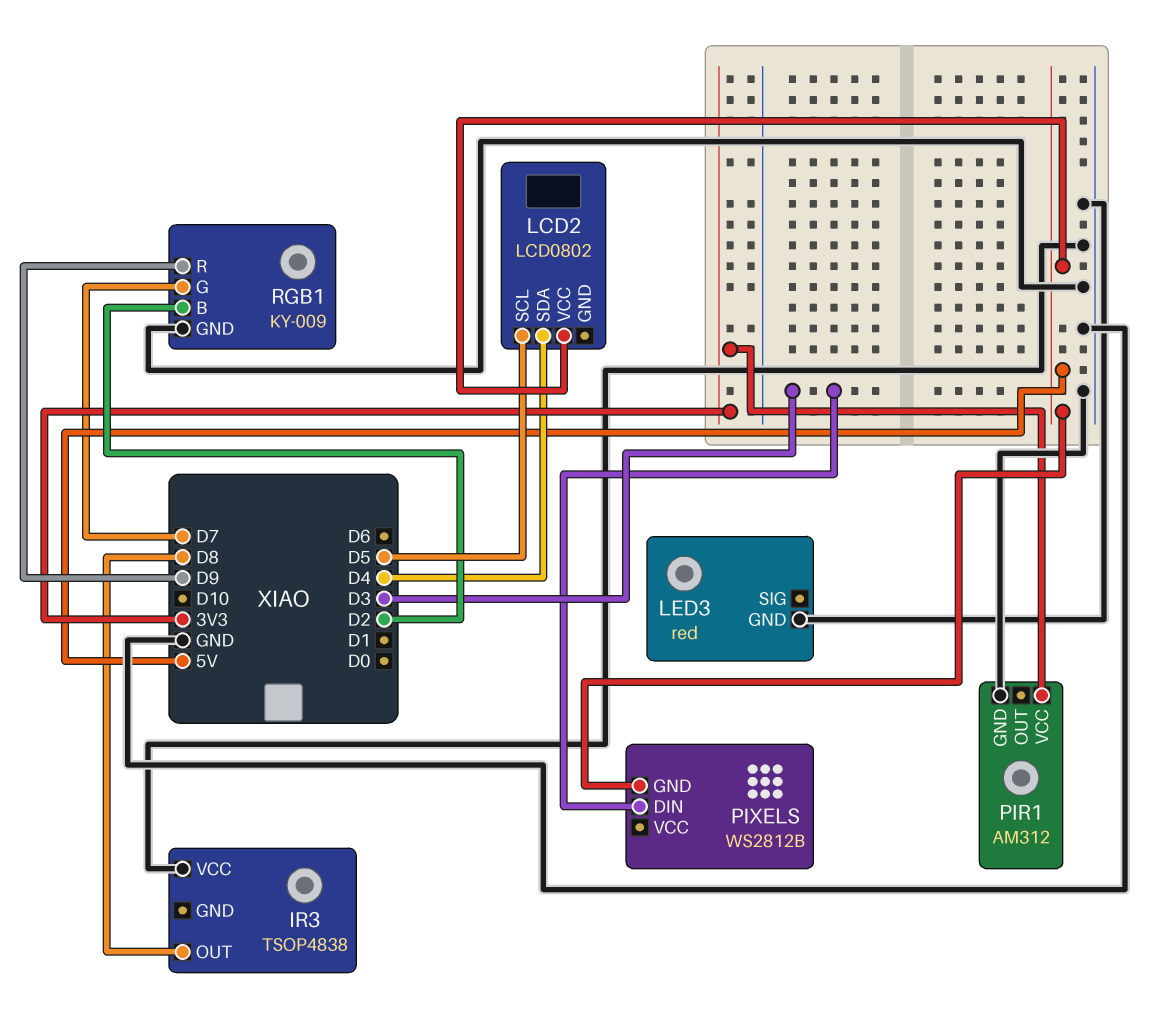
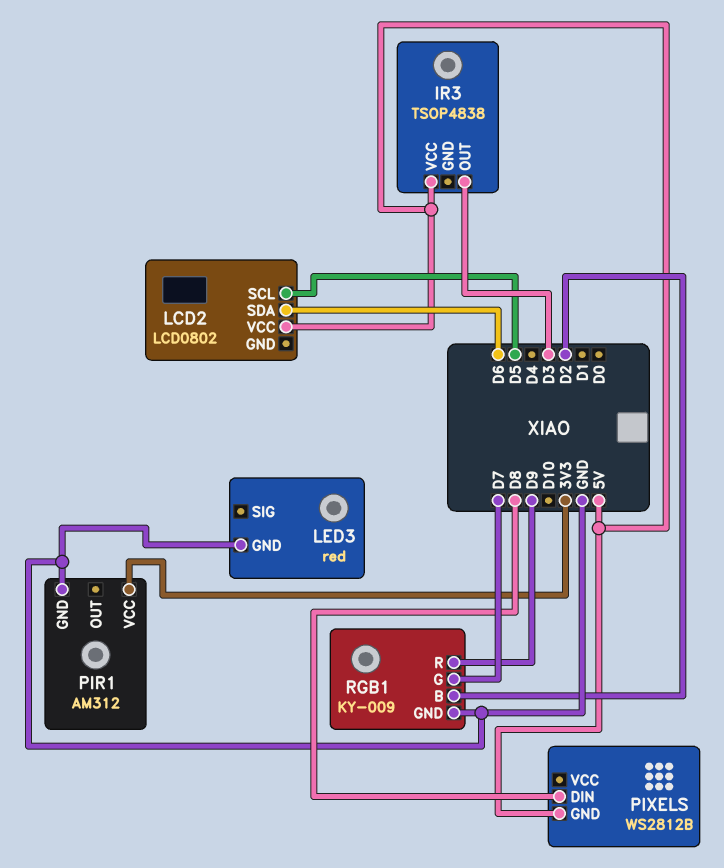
IR3 pin OUT: D8 -> D3
IR3 pin VCC: GND -> 5V
LCD2 pin SDA: D4 -> D6
PIXELS pin DIN: D3 -> D8

